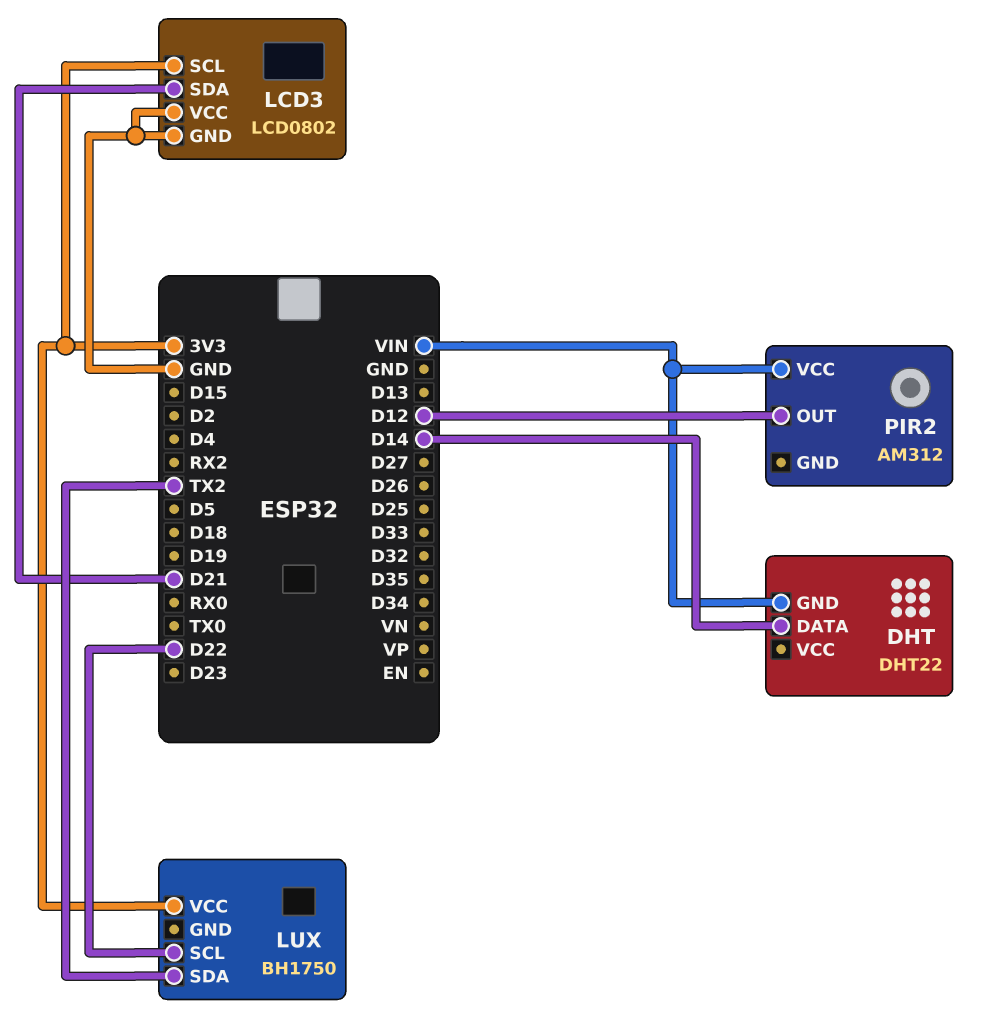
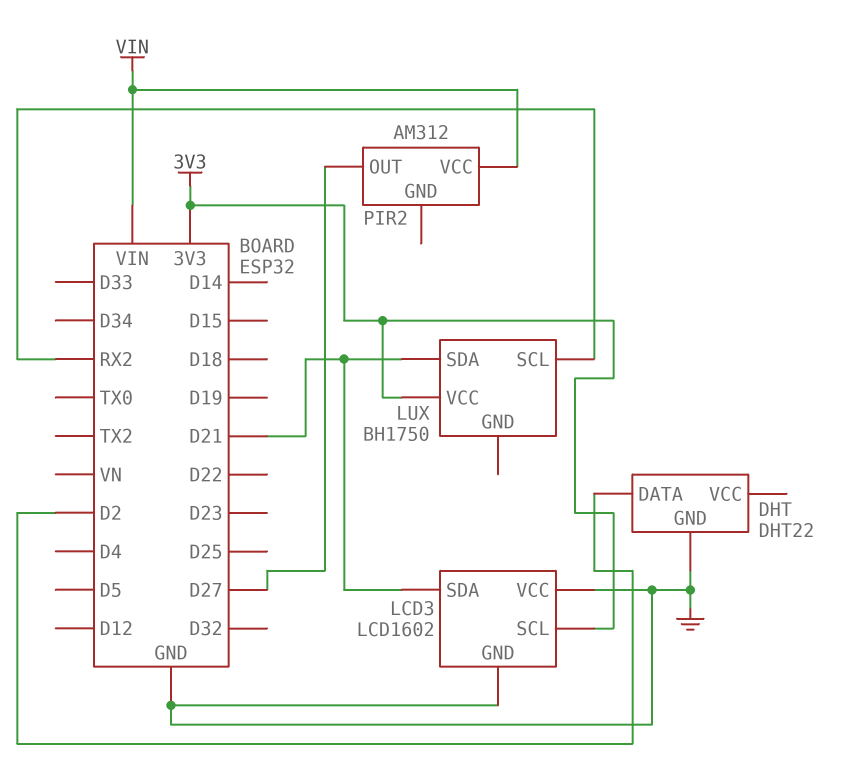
DHT pin DATA: D14 -> D2
DHT pin GND: VIN -> GND
LCD3: LCD0802 -> LCD1602
LUX pin SCL: D22 -> RX2
LUX pin SDA: TX2 -> D21
PIR2 pin OUT: D12 -> D27

